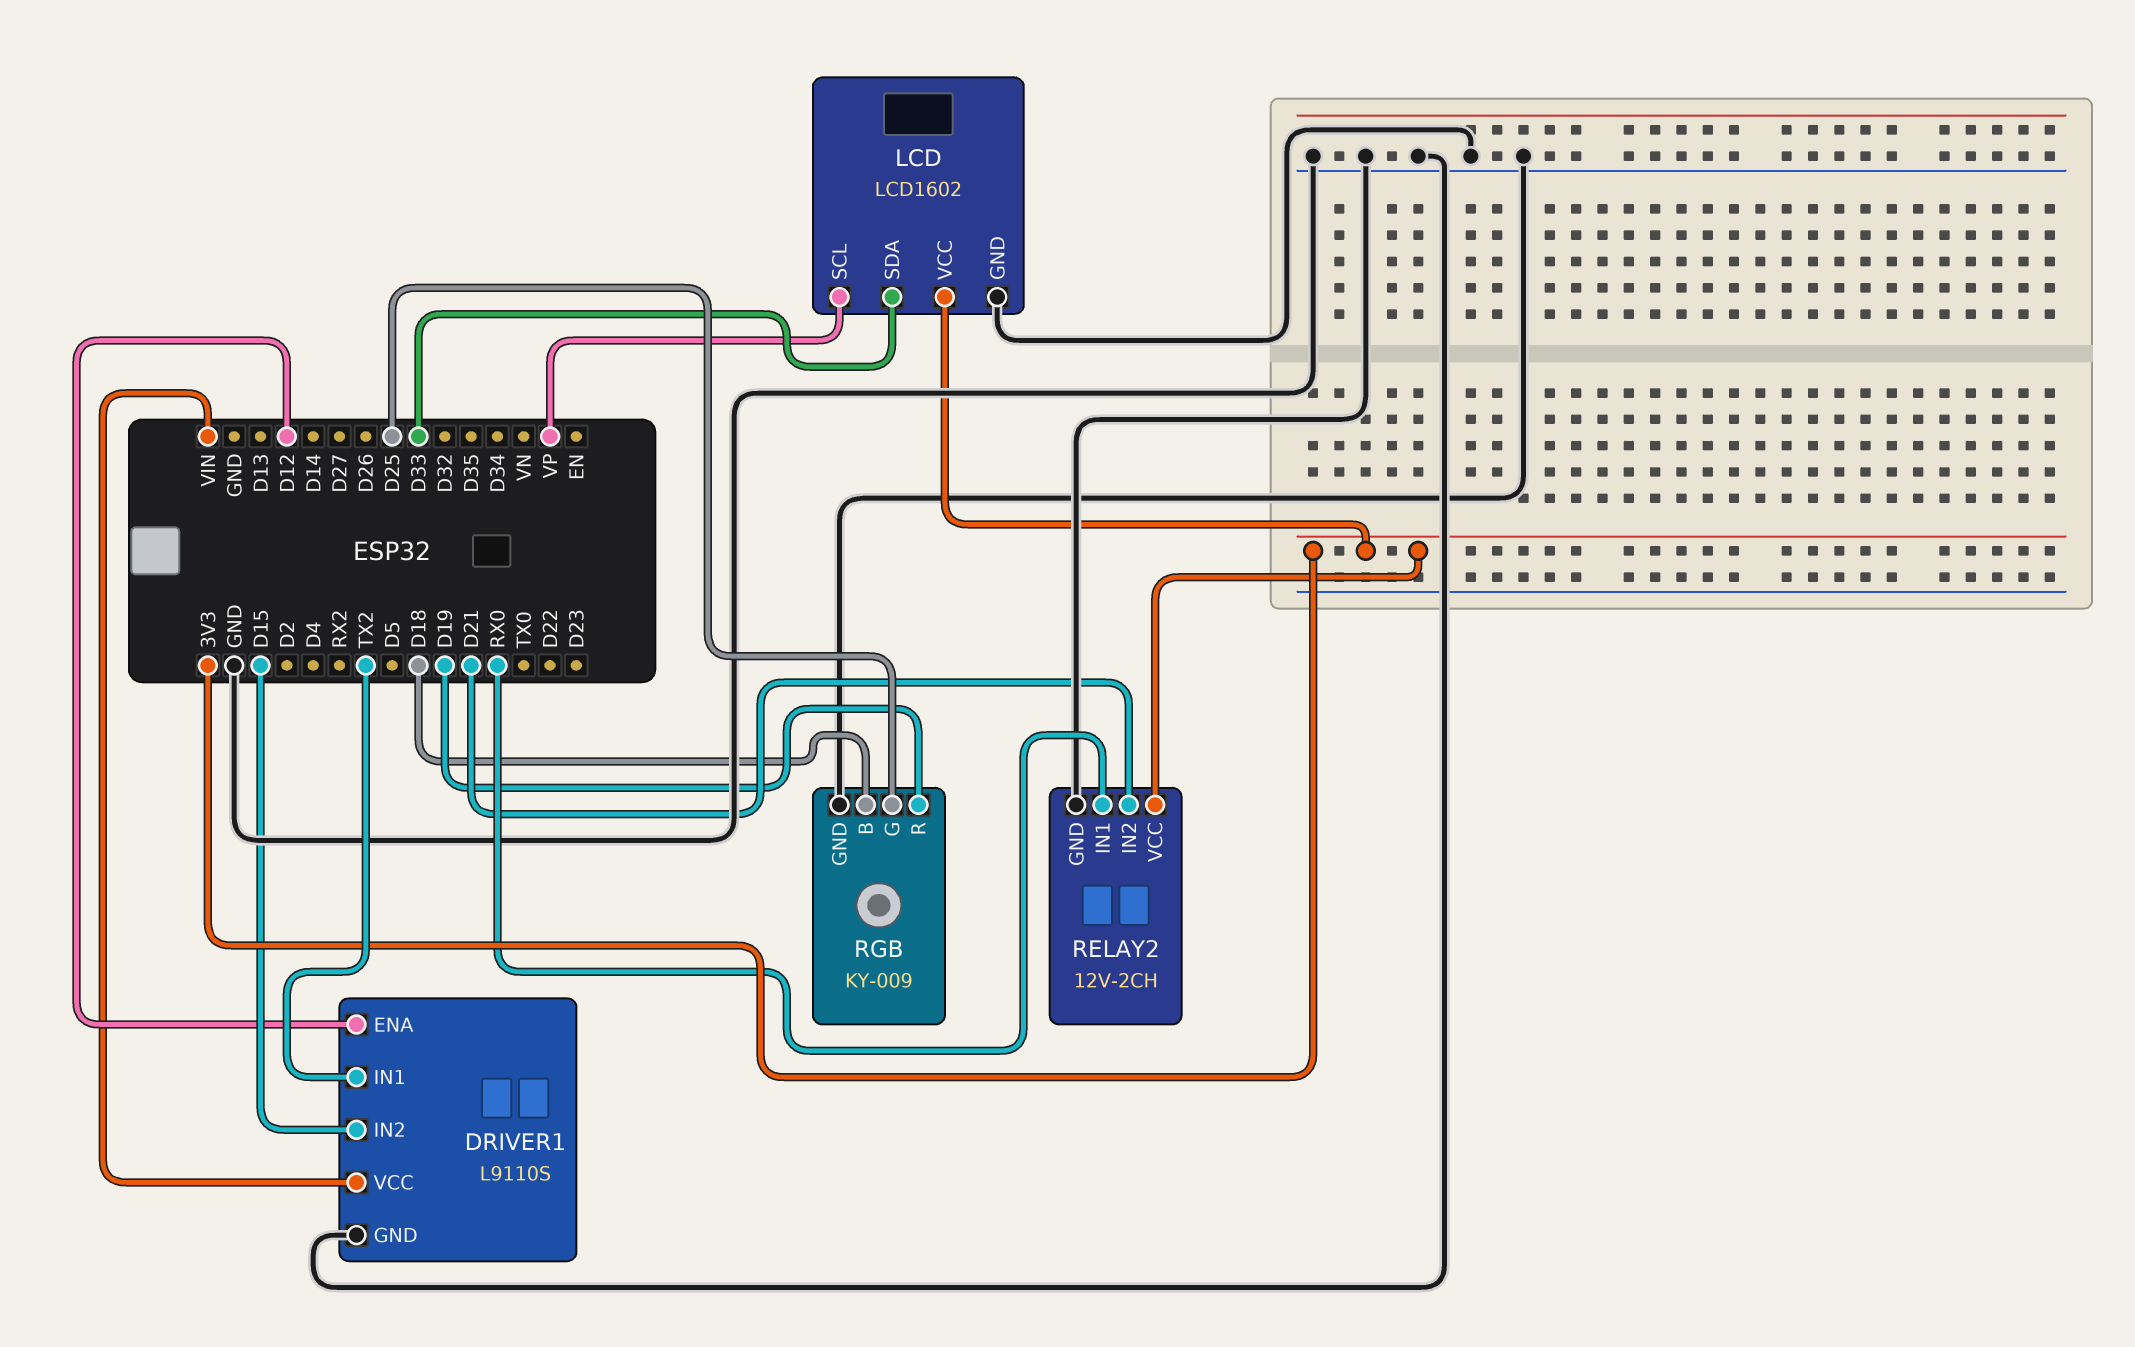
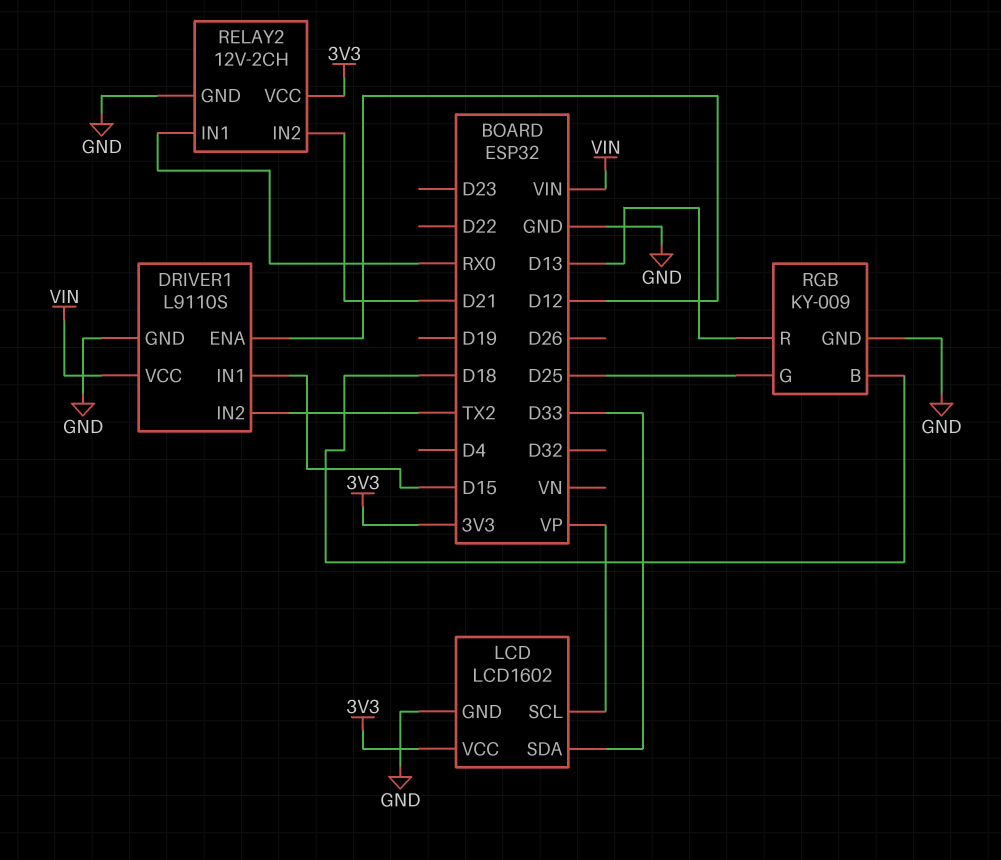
DRIVER1 pin IN1: TX2 -> D15
DRIVER1 pin IN2: D15 -> TX2
RGB pin R: D19 -> D13

